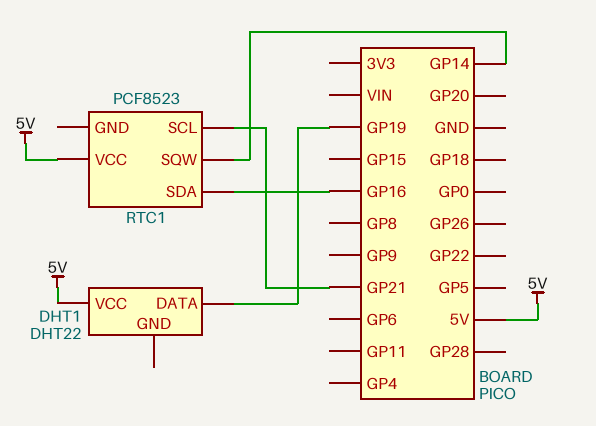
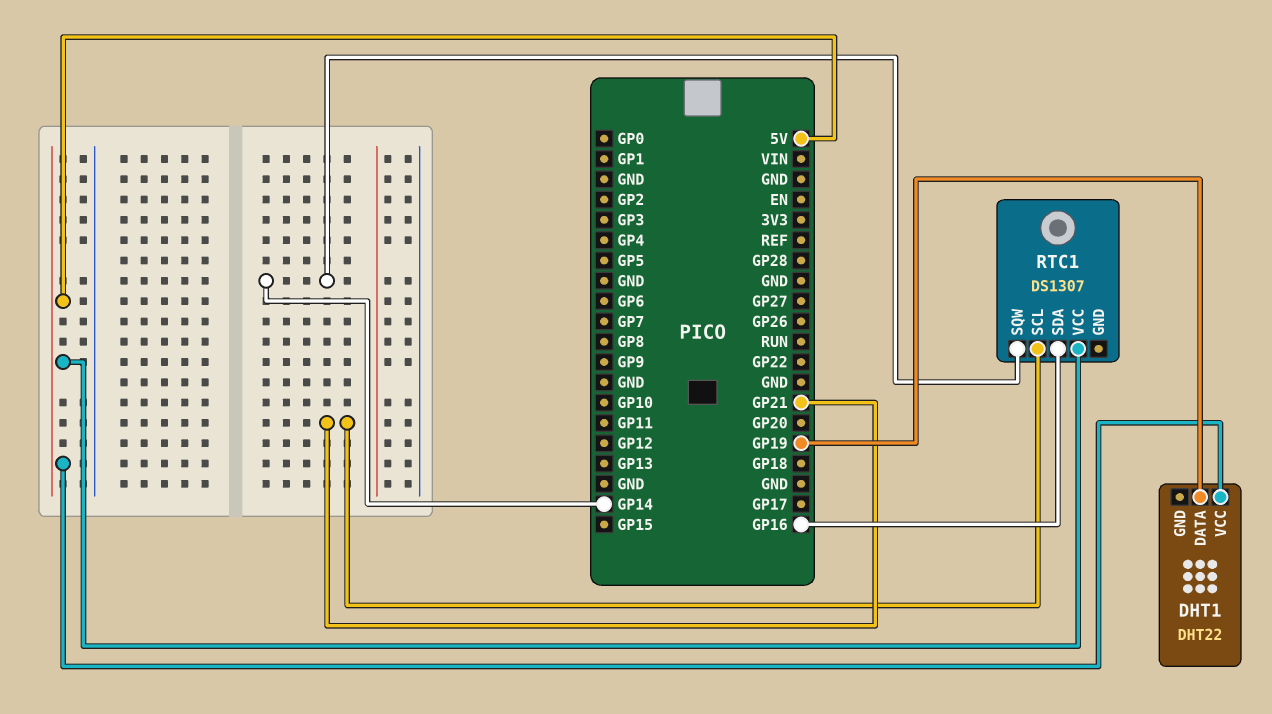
RTC1: PCF8523 -> DS1307

